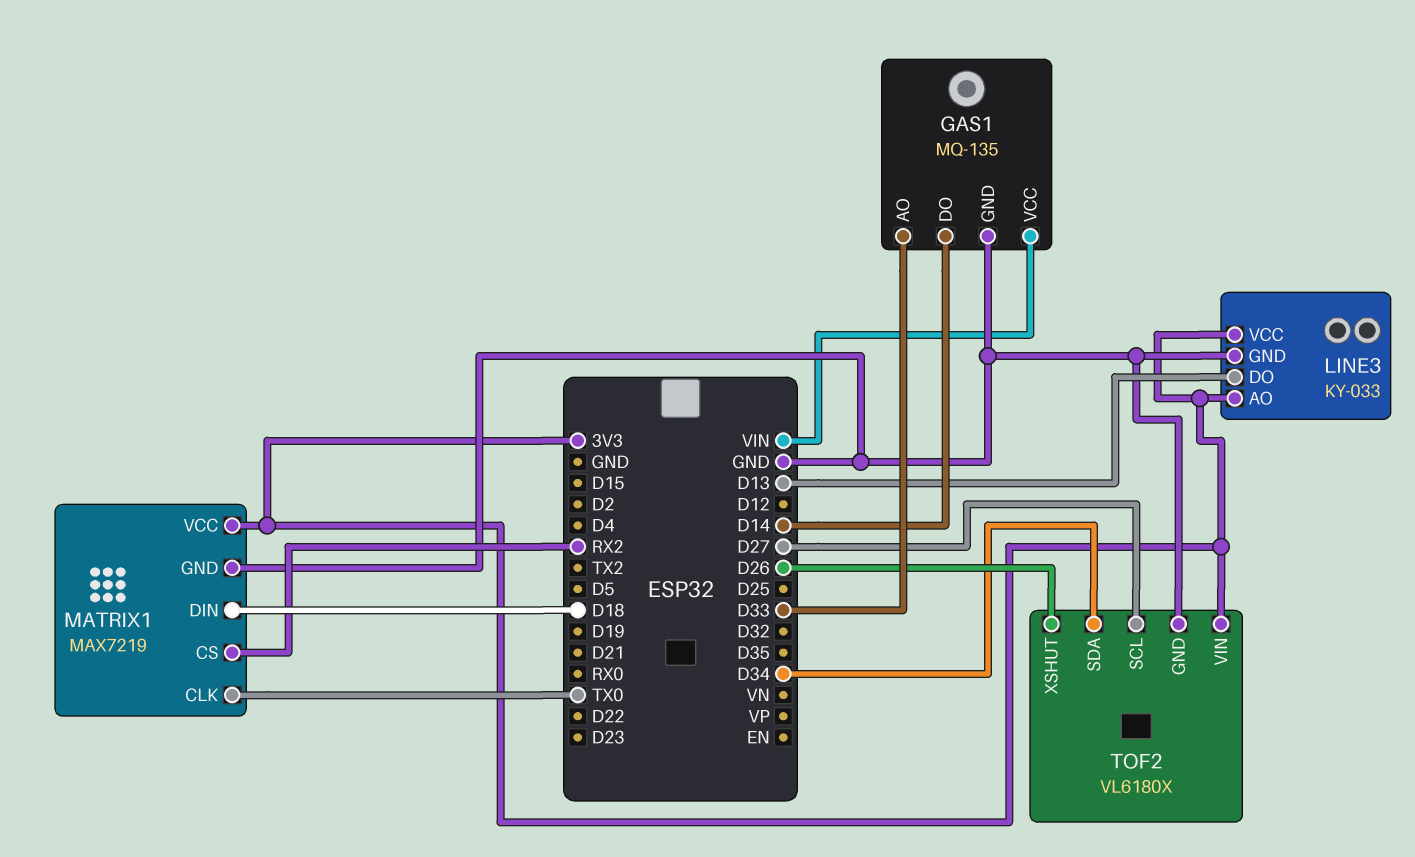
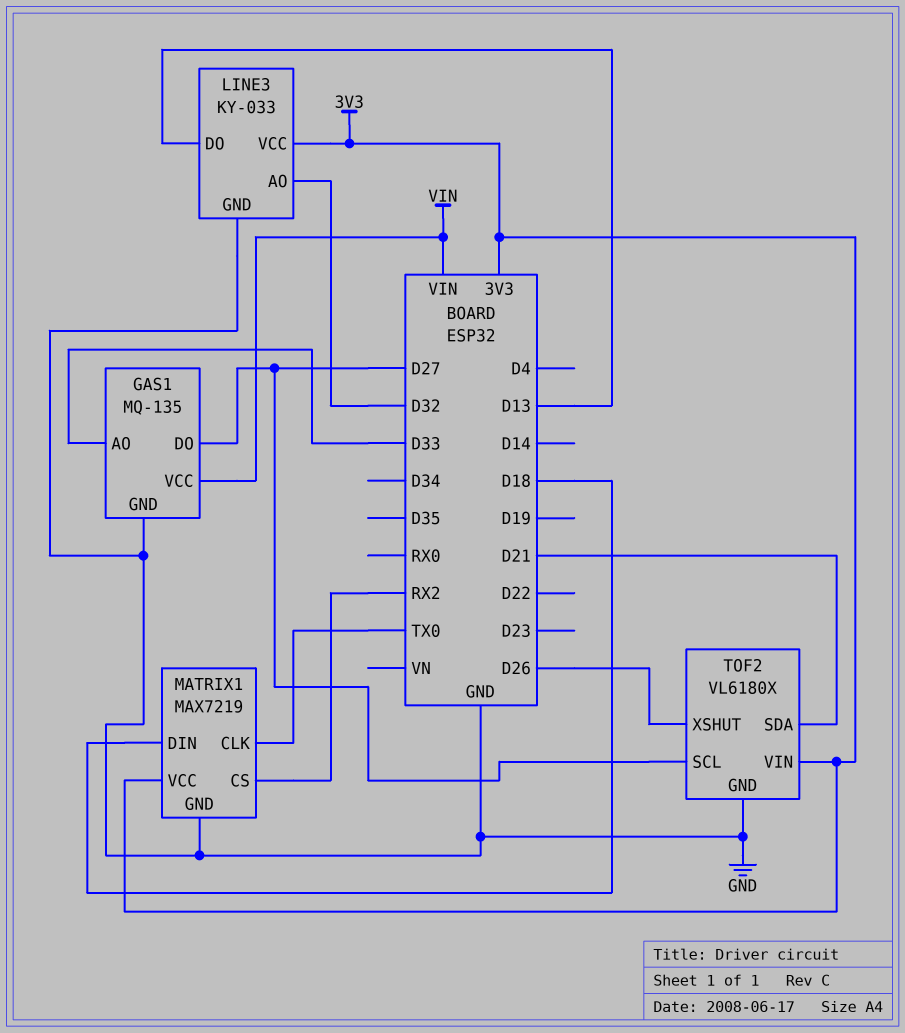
GAS1 pin DO: D14 -> D27
LINE3 pin AO: 3V3 -> D32
TOF2 pin SDA: D34 -> D21

